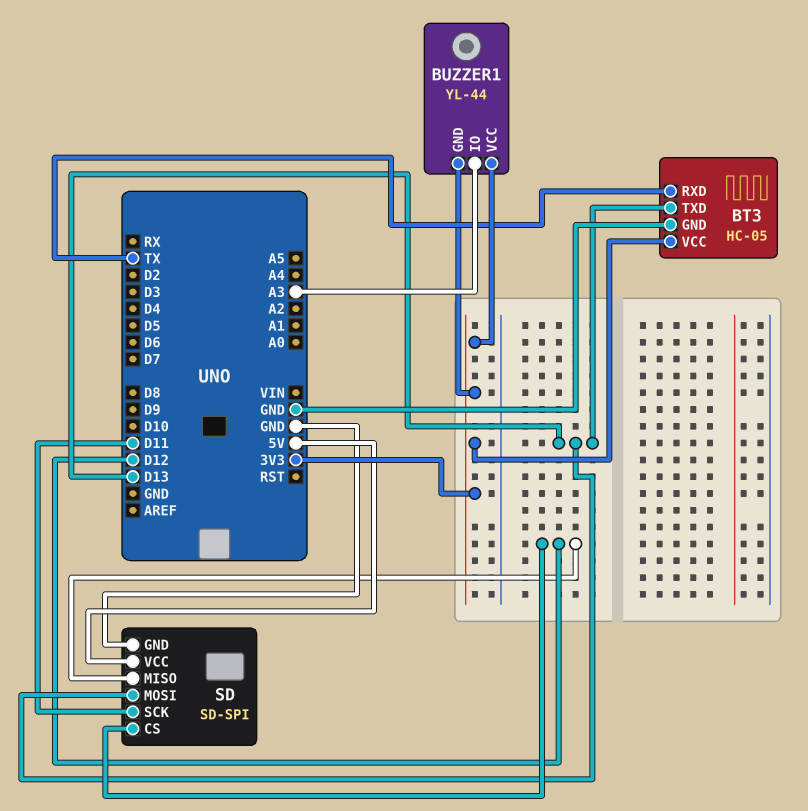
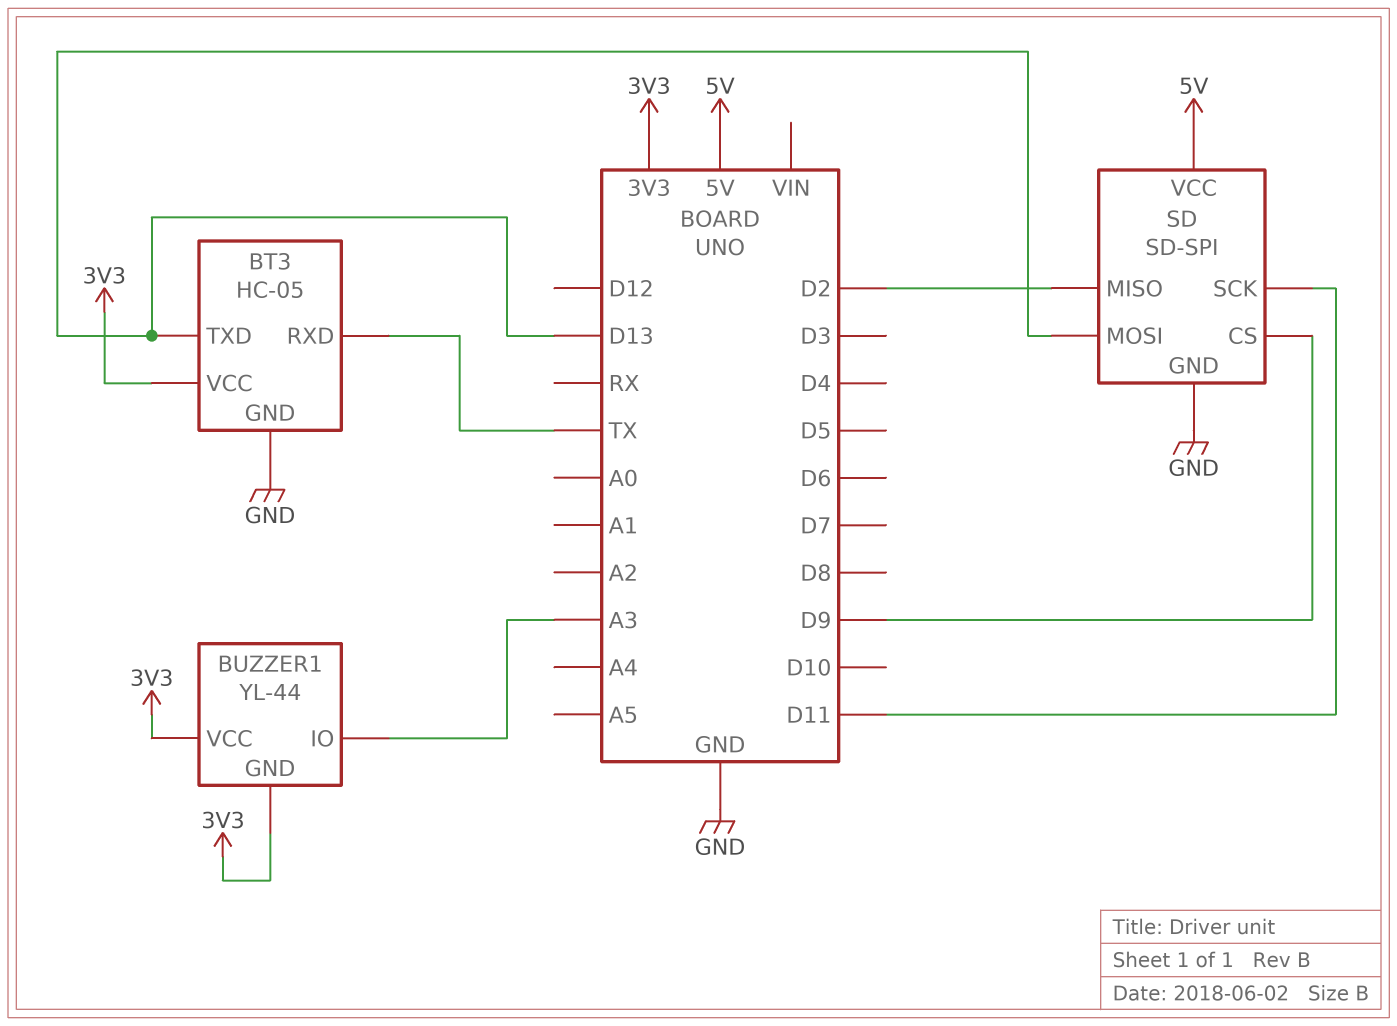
SD pin CS: D12 -> D9
SD pin MISO: D12 -> D2

